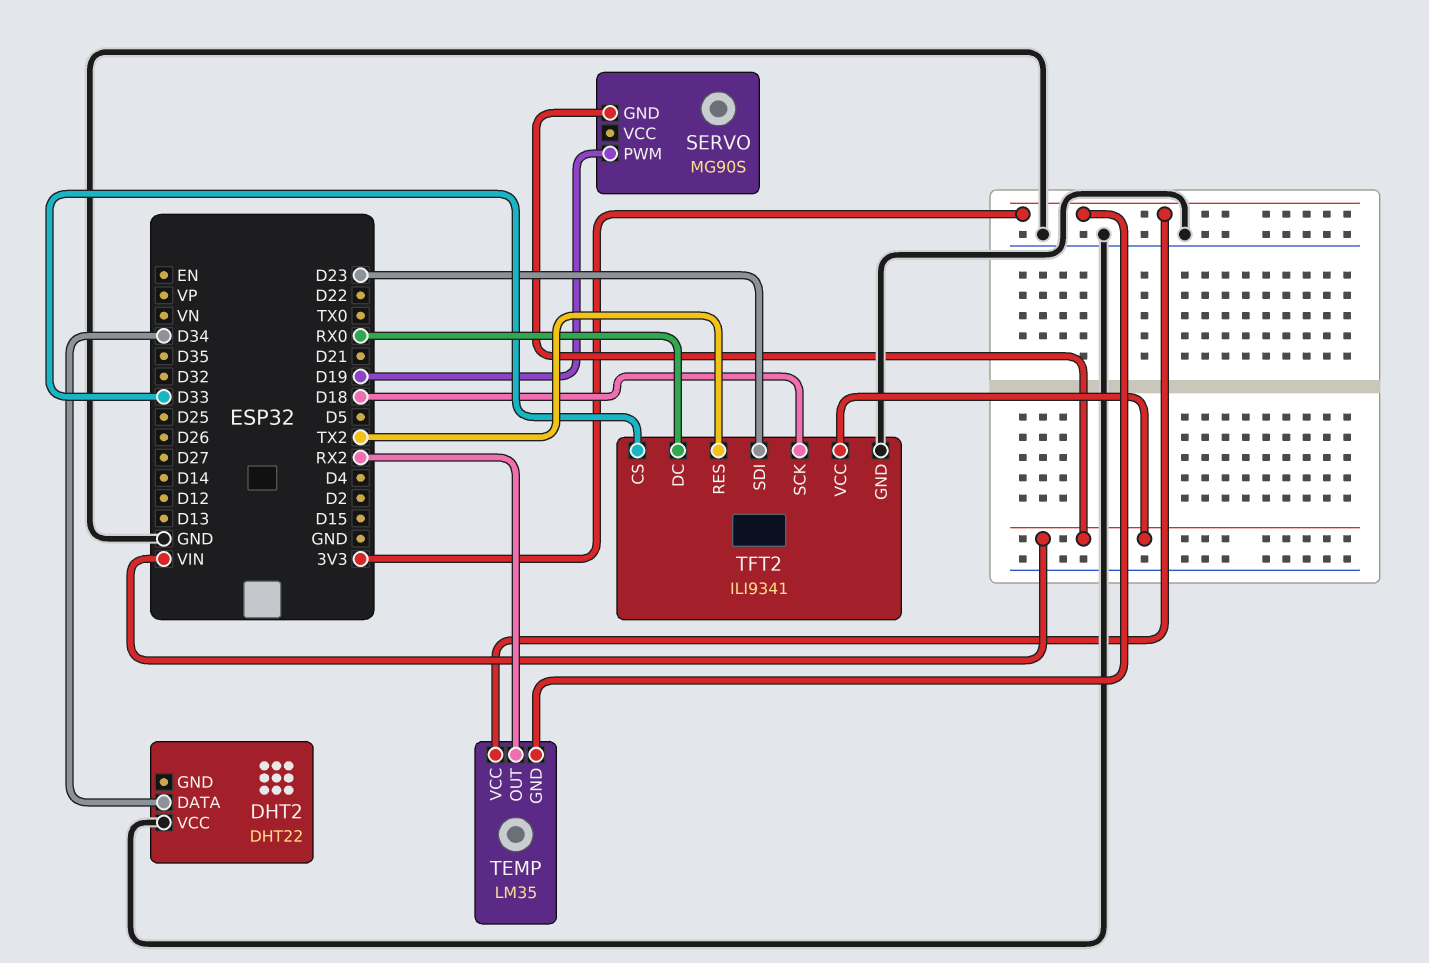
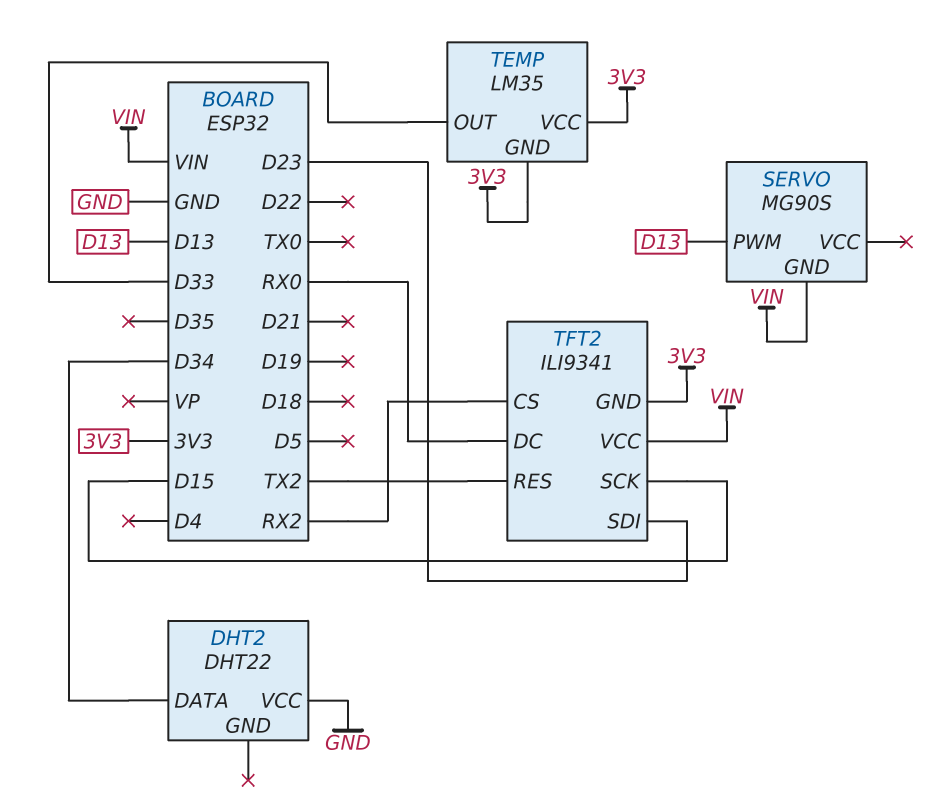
SERVO pin PWM: D19 -> D13
TEMP pin OUT: RX2 -> D33
TFT2 pin CS: D33 -> RX2
TFT2 pin GND: GND -> 3V3
TFT2 pin SCK: D18 -> D15

